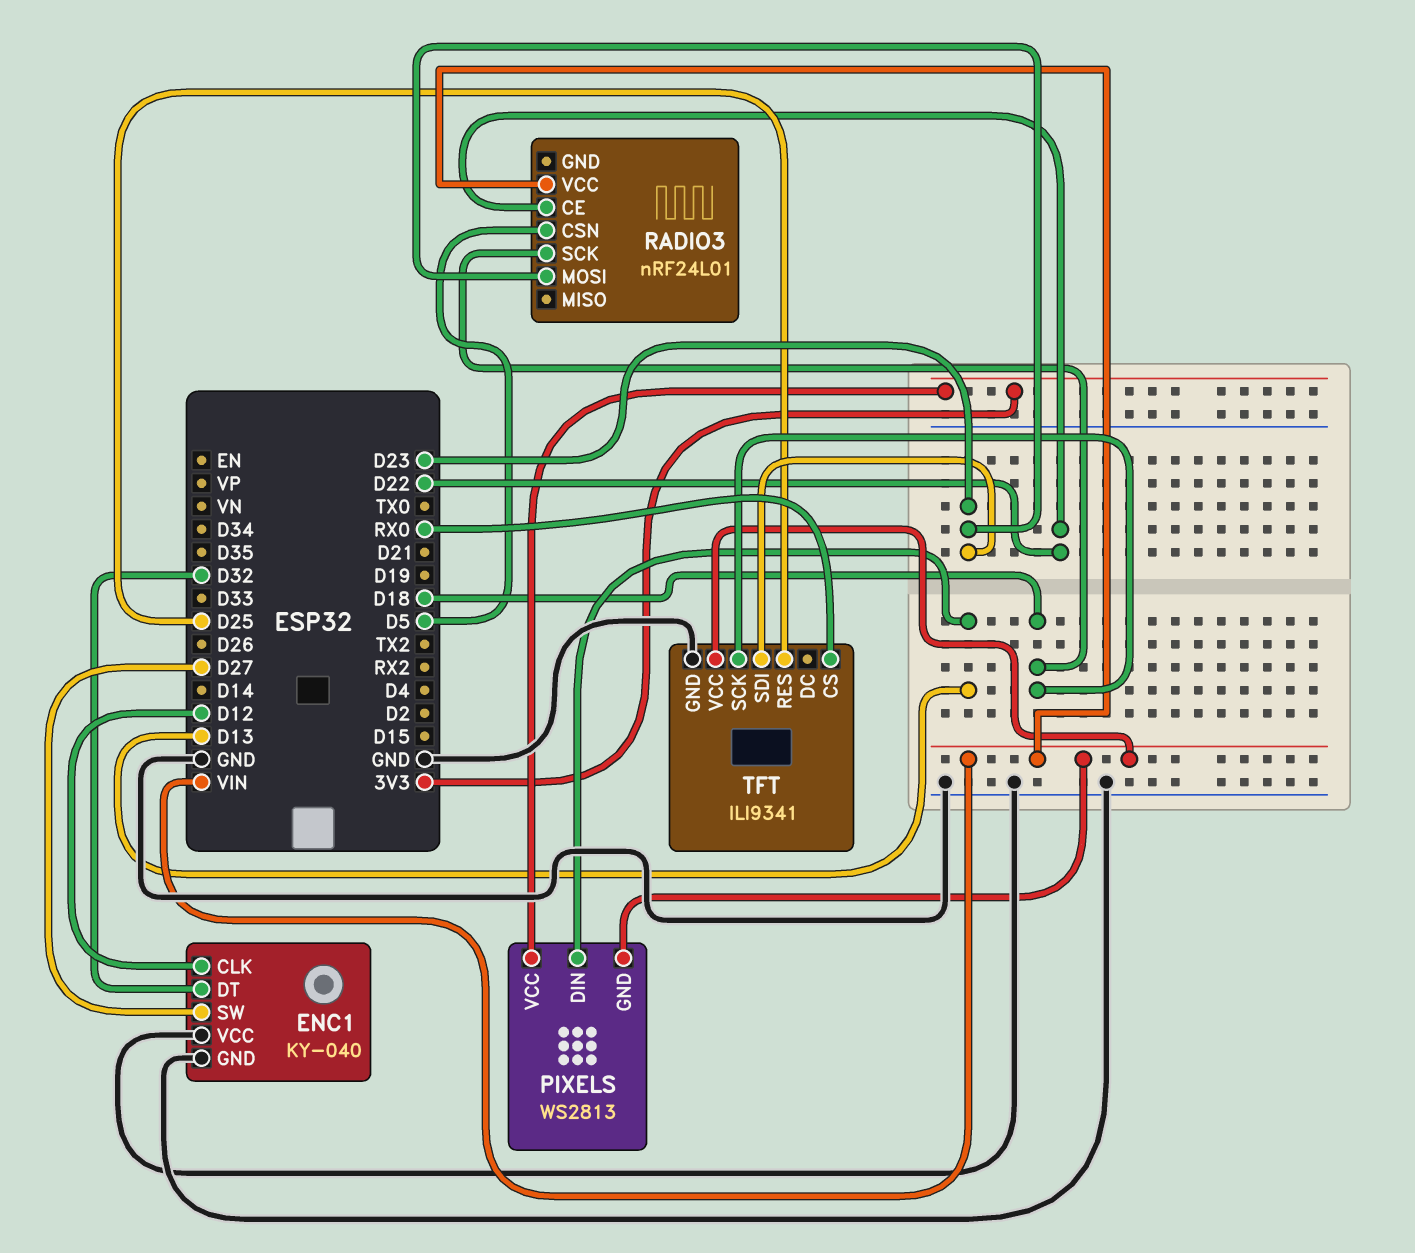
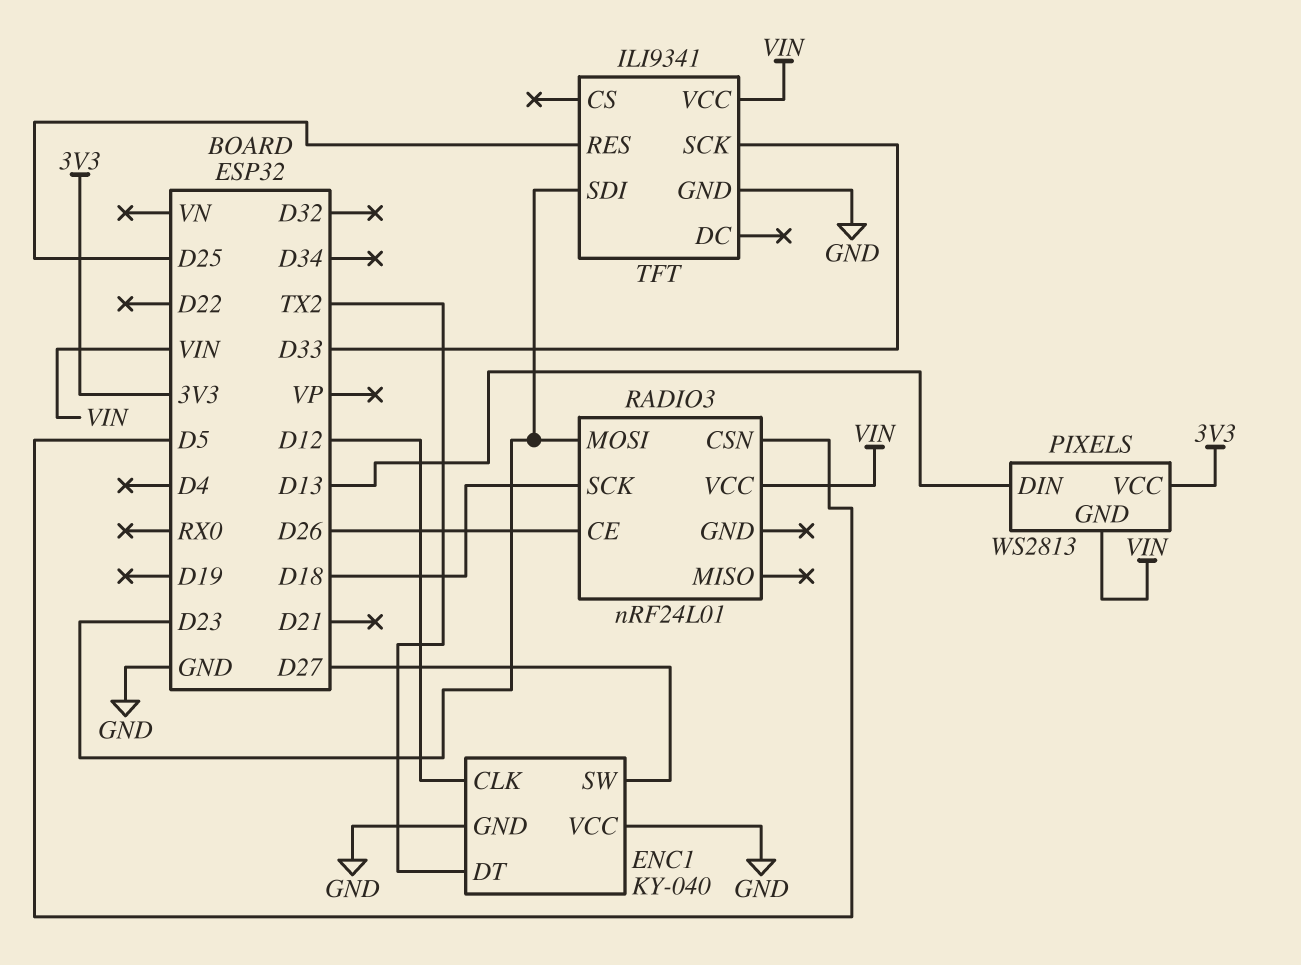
ENC1 pin DT: D32 -> TX2
RADIO3 pin CE: D22 -> D26
TFT pin CS: RX0 -> none
TFT pin SCK: D18 -> D33

